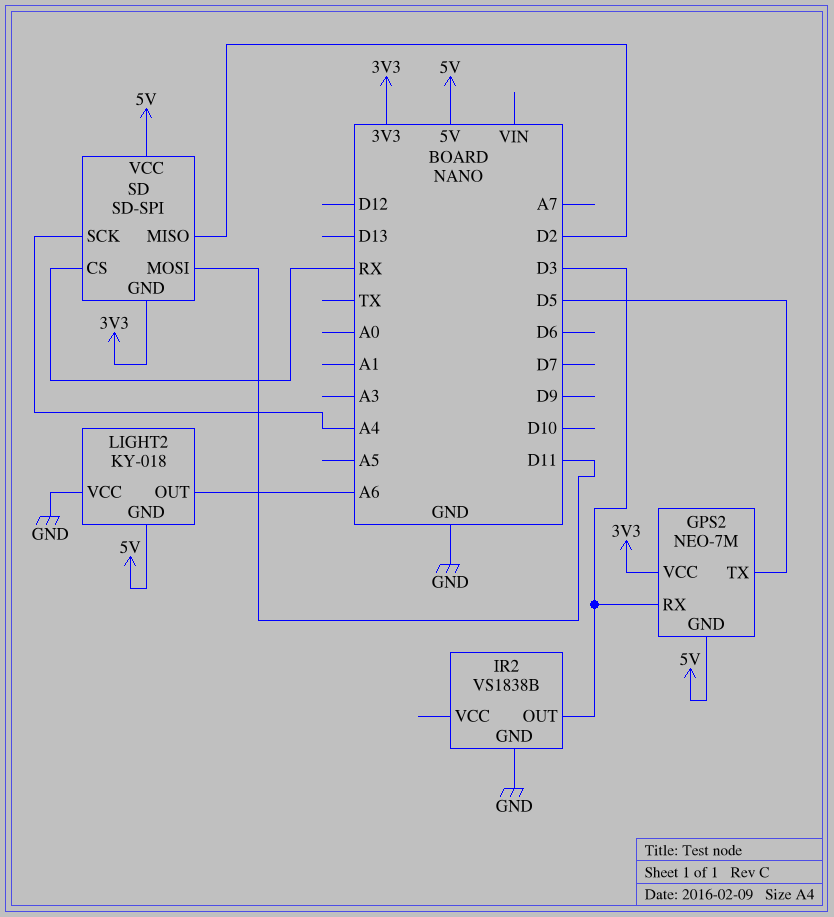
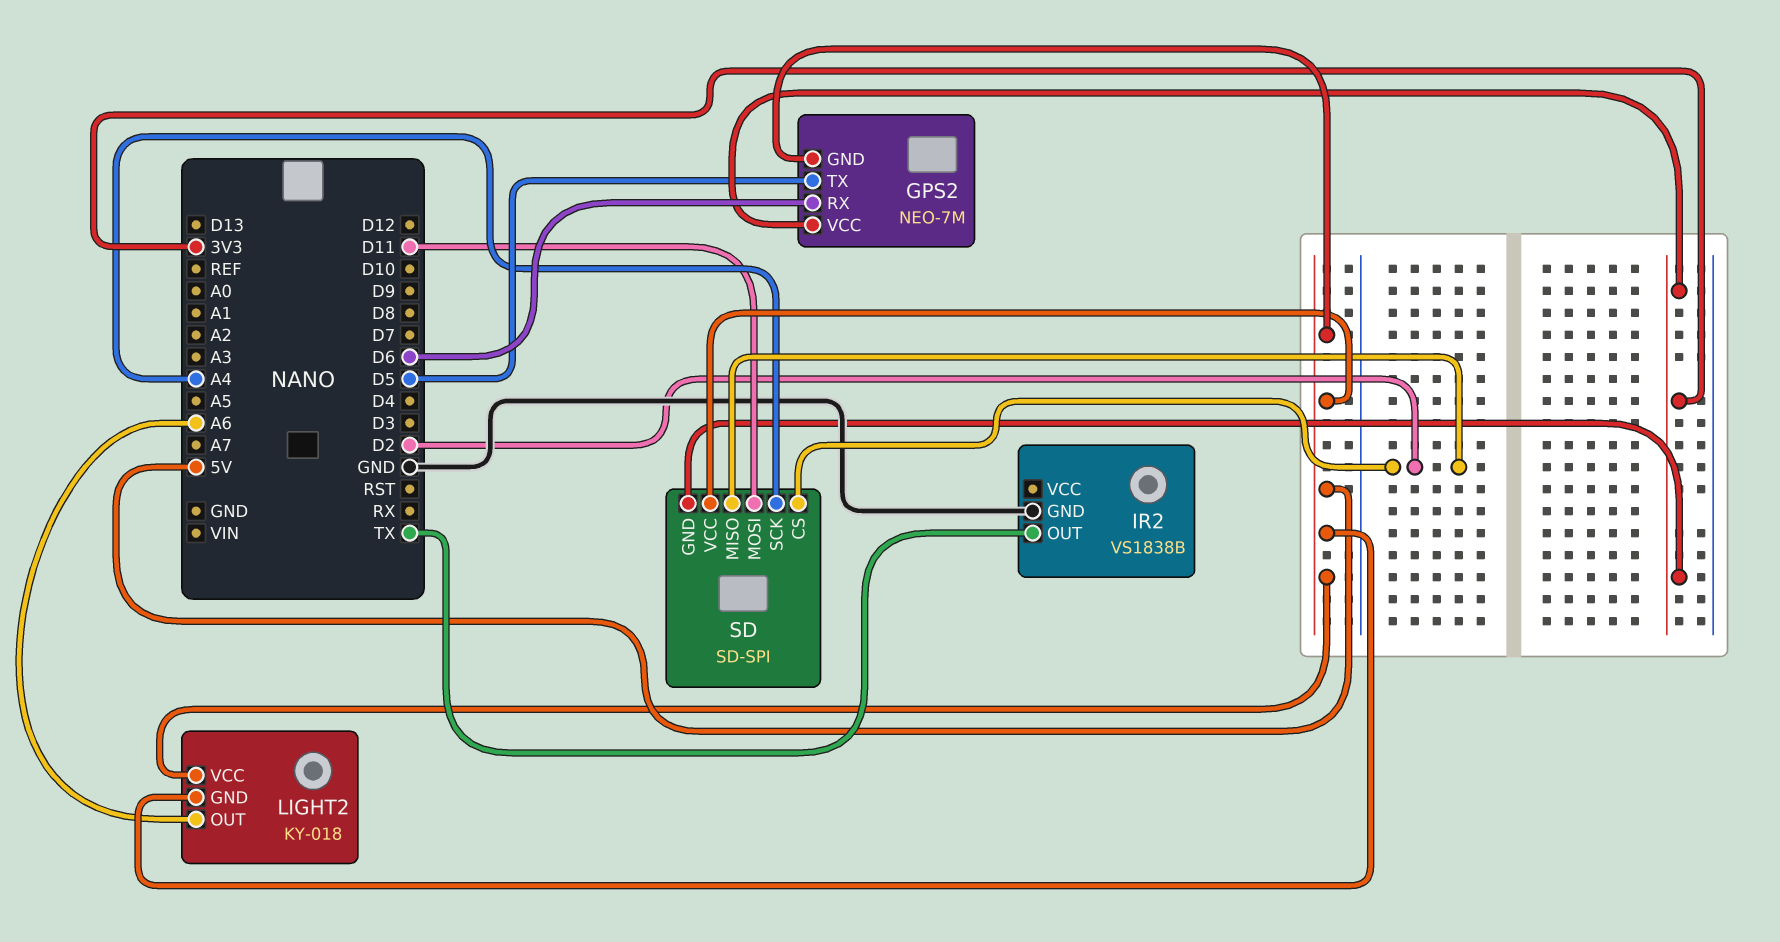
GPS2 pin RX: D3 -> D6
IR2 pin OUT: D3 -> TX
LIGHT2 pin VCC: GND -> 5V
SD pin CS: RX -> D2

